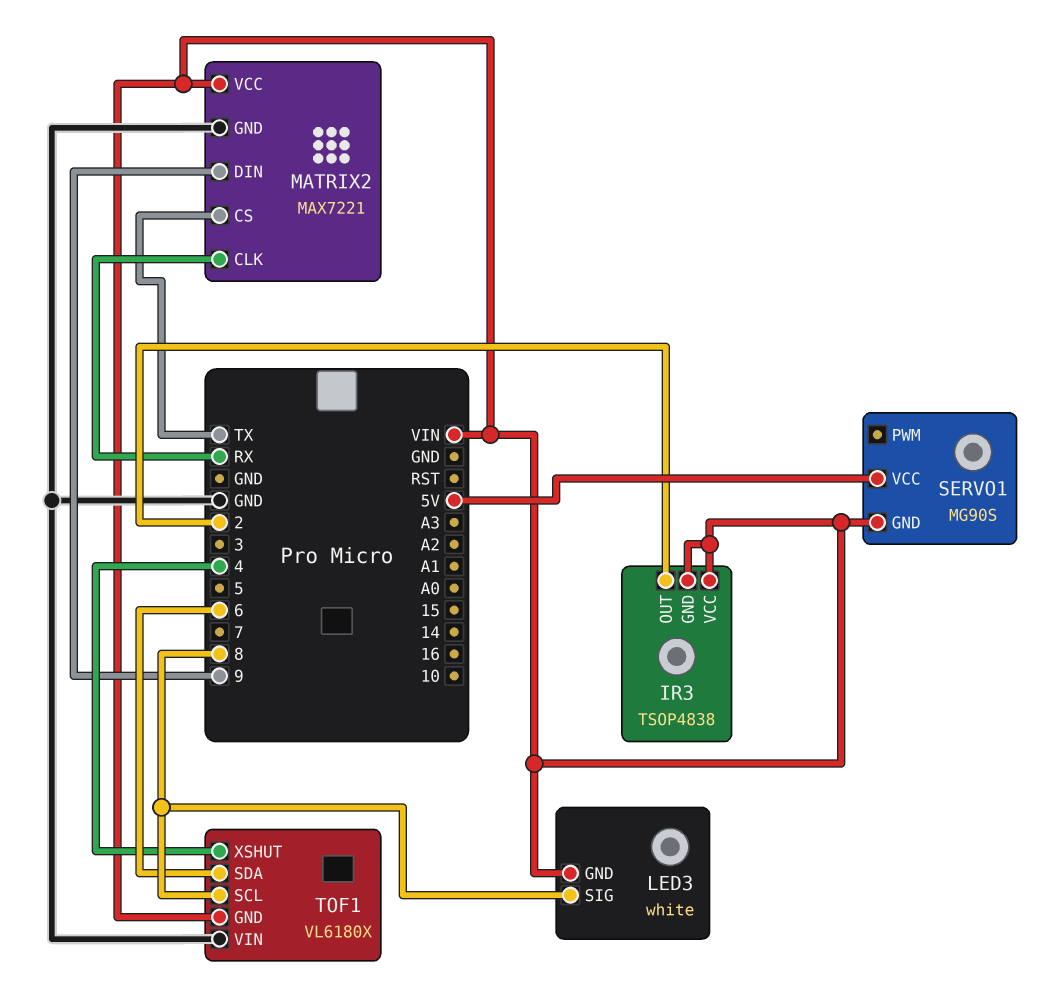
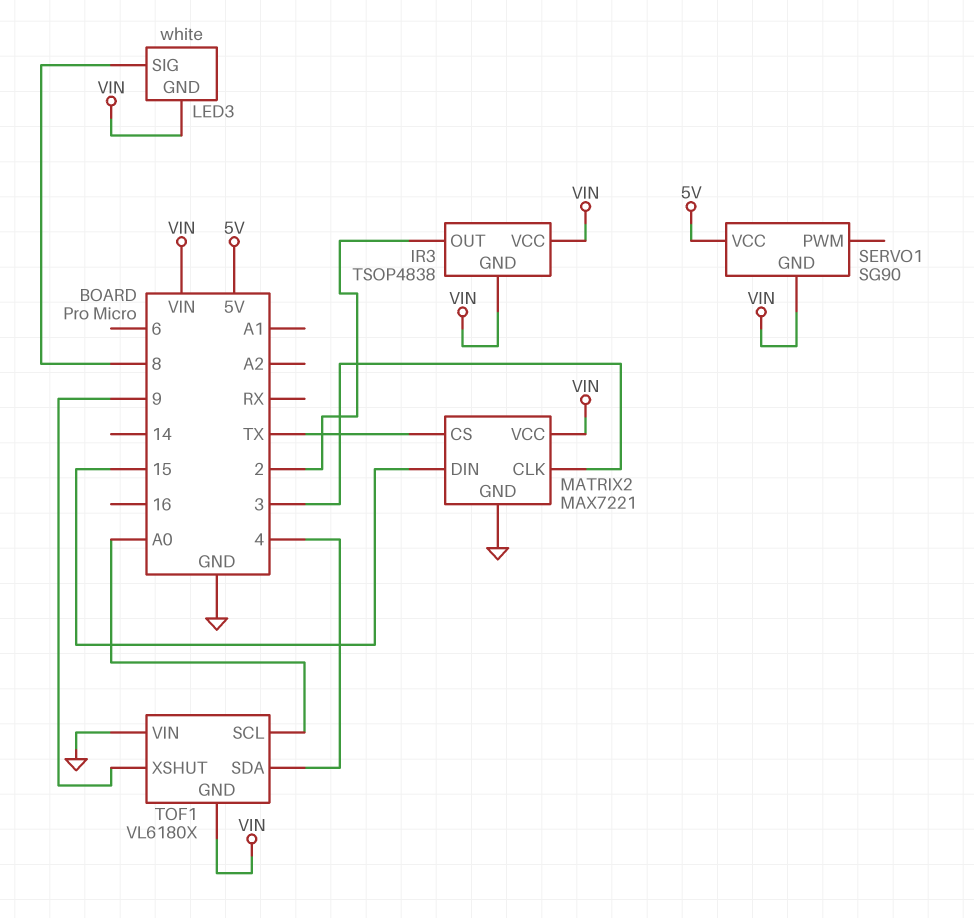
MATRIX2 pin CLK: RX -> 3
MATRIX2 pin DIN: 9 -> 15
SERVO1: MG90S -> SG90
TOF1 pin SCL: 8 -> A0
TOF1 pin SDA: 6 -> 4
TOF1 pin XSHUT: 4 -> 9

